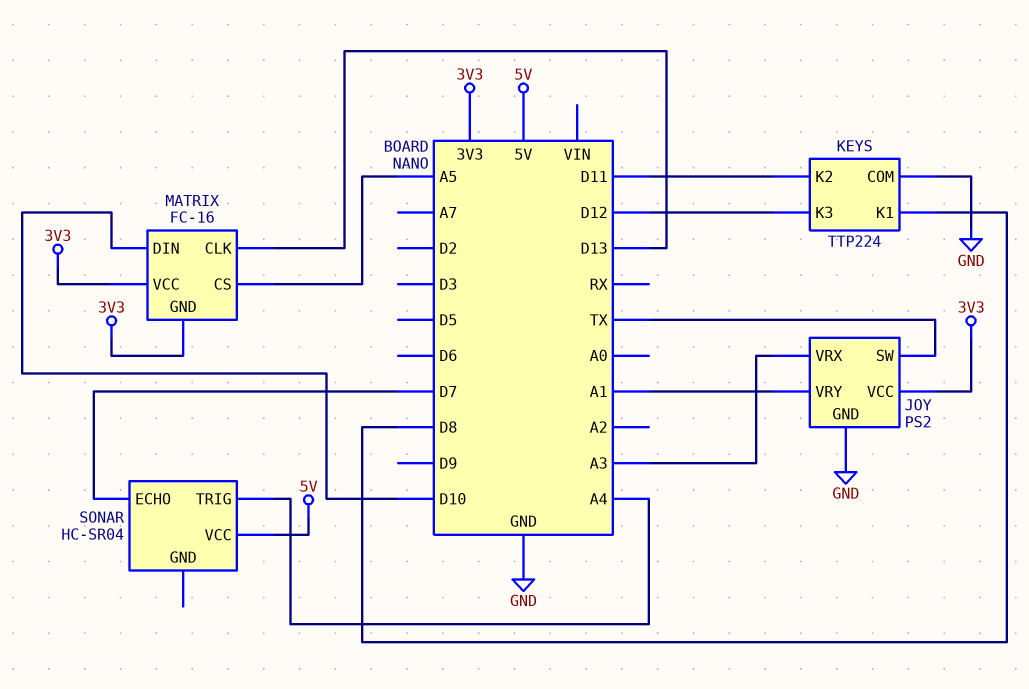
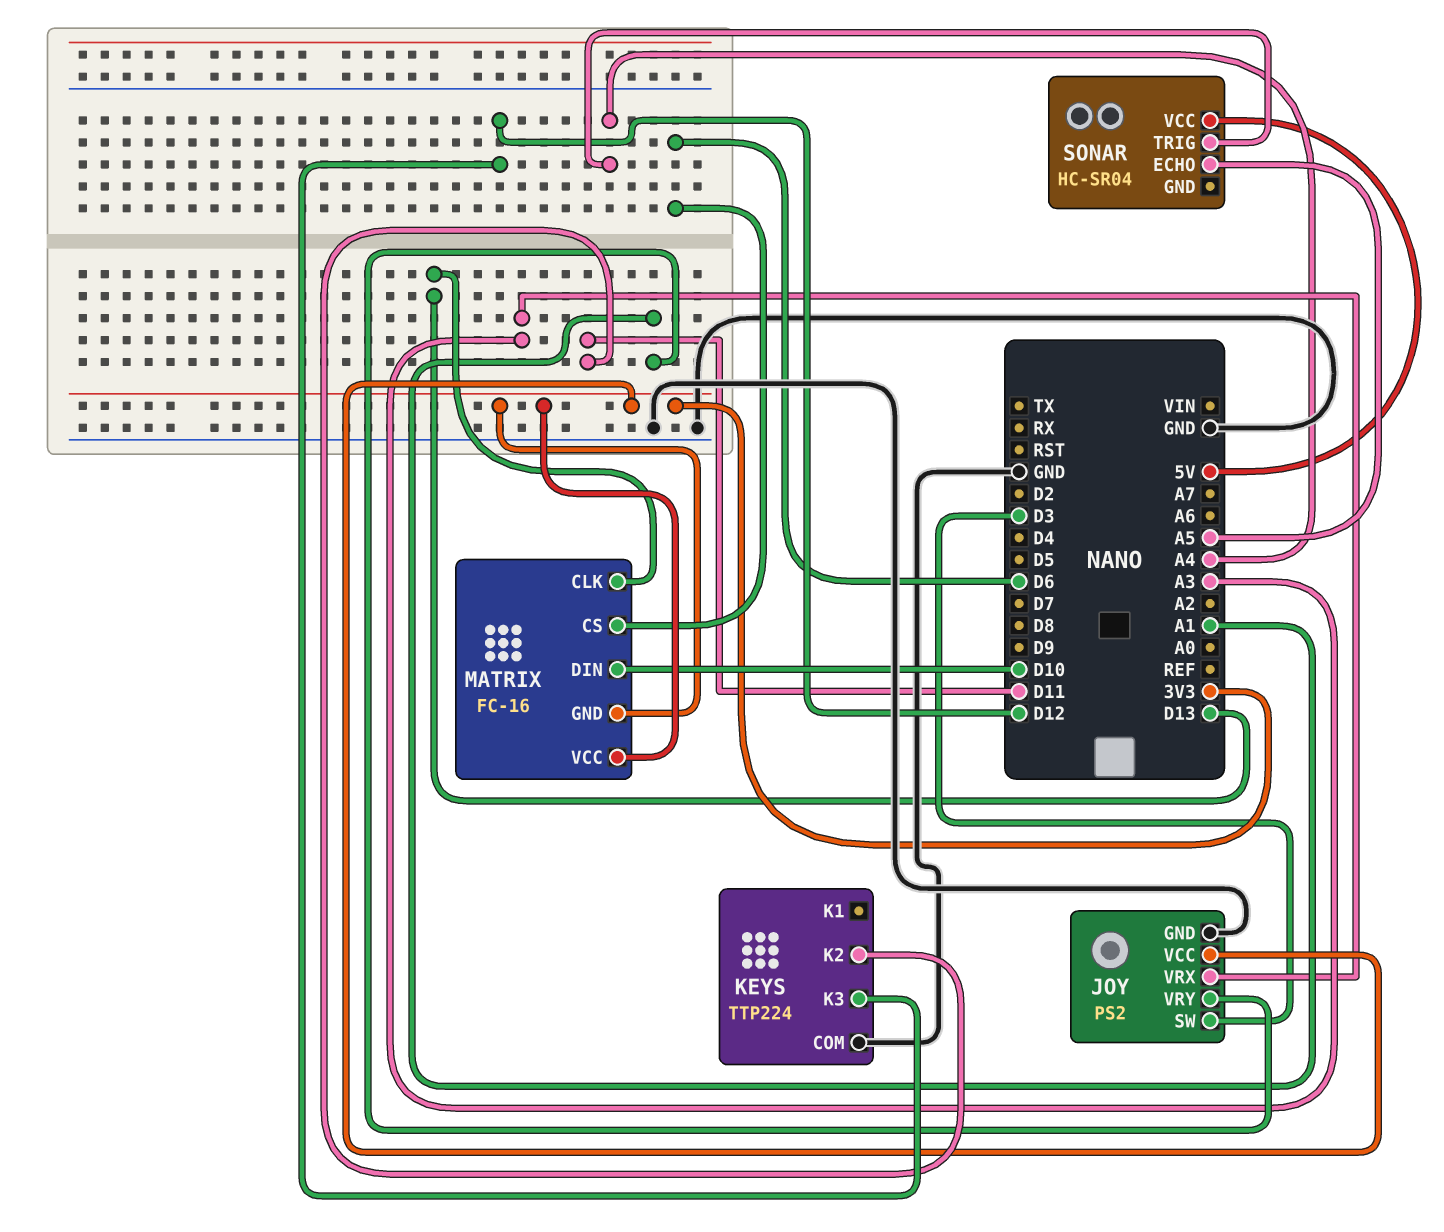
JOY pin SW: TX -> D3
KEYS pin K1: D8 -> none
MATRIX pin CS: A5 -> D6
SONAR pin ECHO: D7 -> A5

